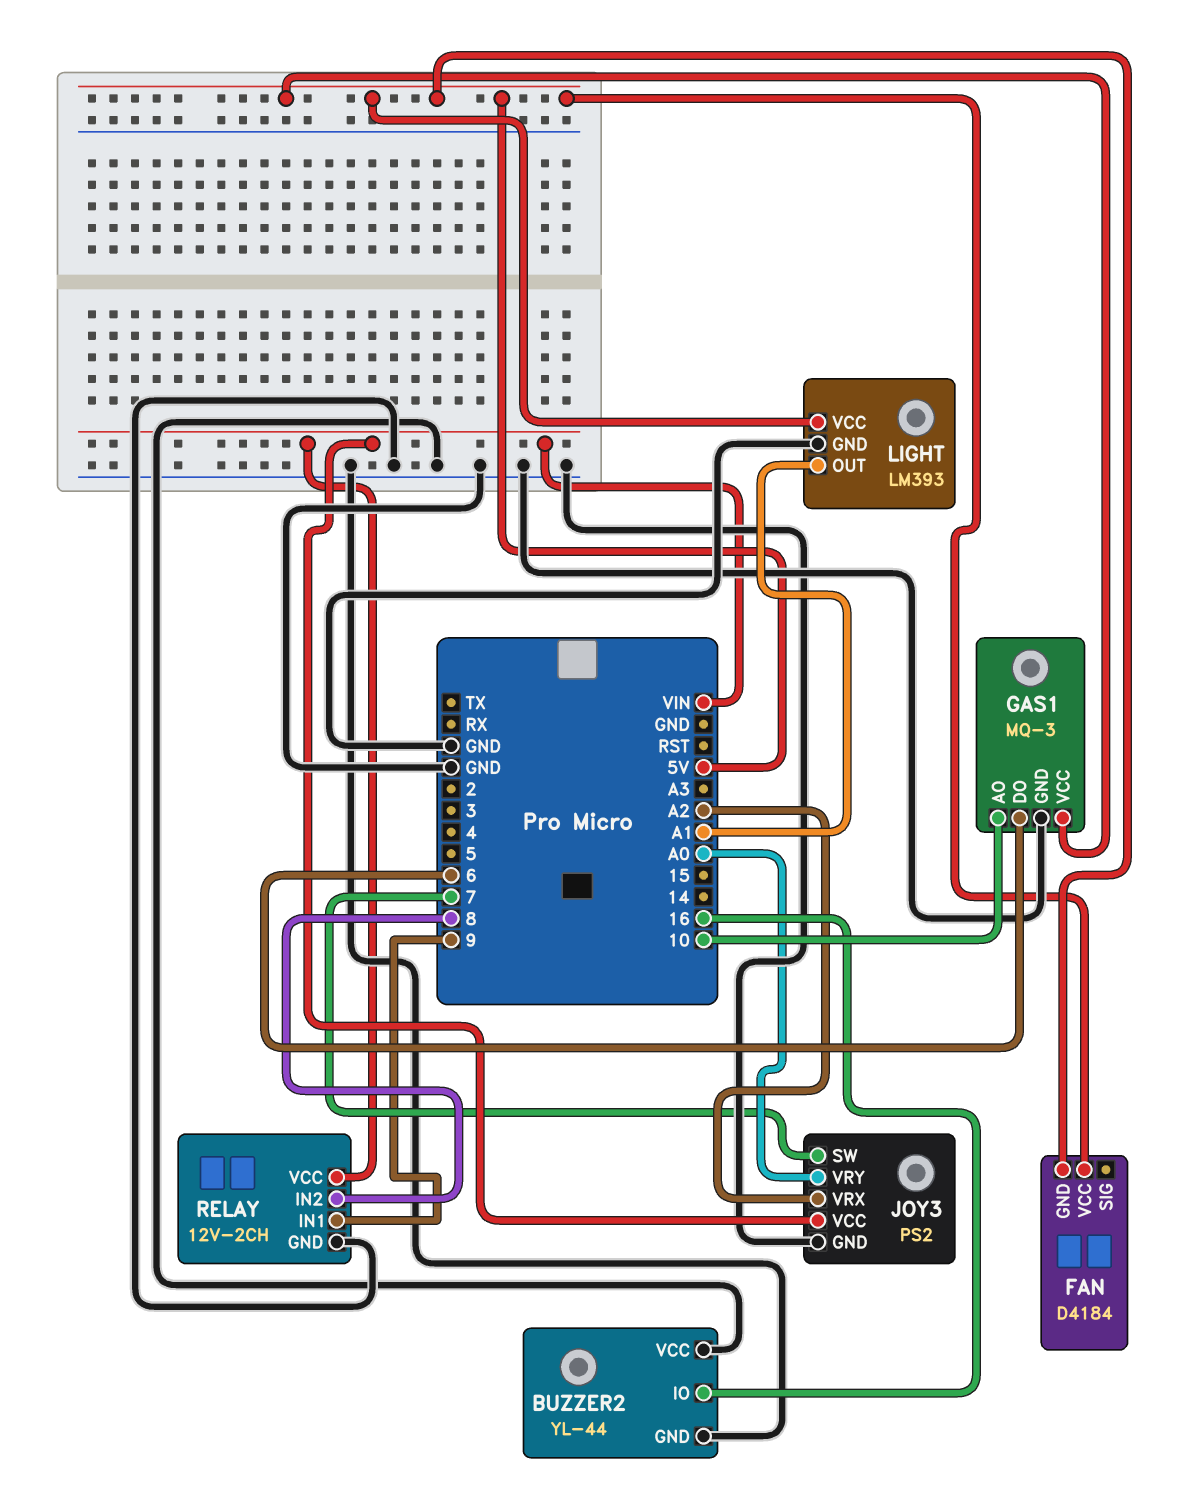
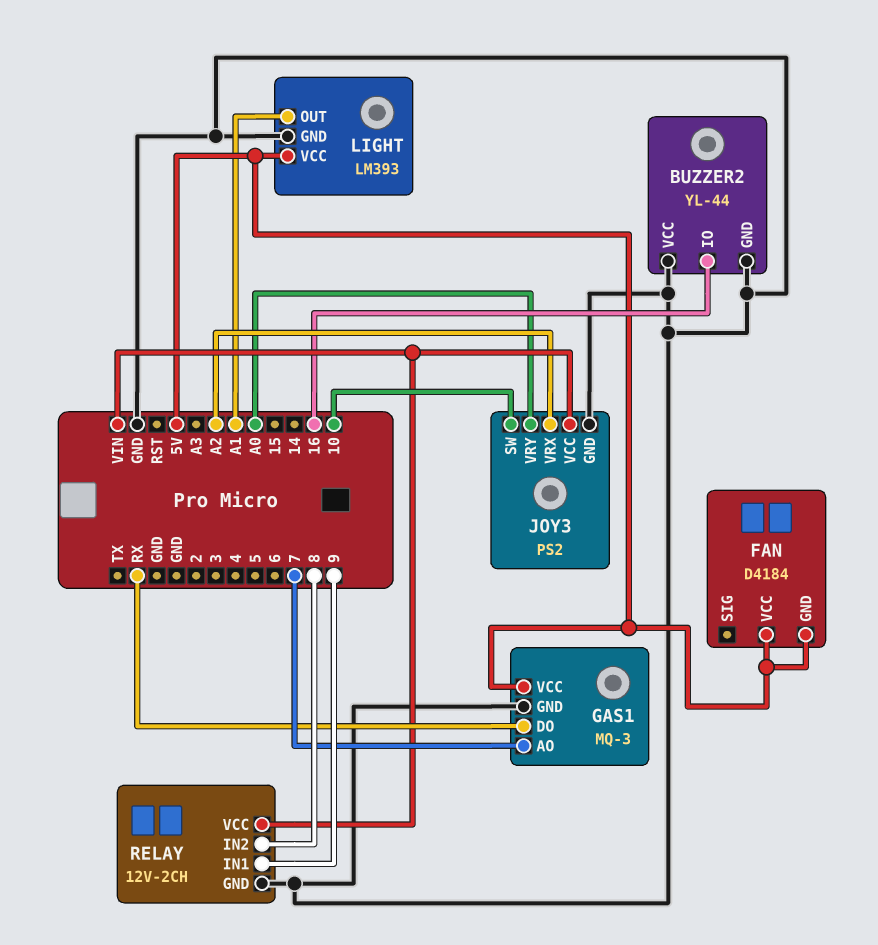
GAS1 pin AO: 10 -> 7
GAS1 pin DO: 6 -> RX
JOY3 pin SW: 7 -> 10

